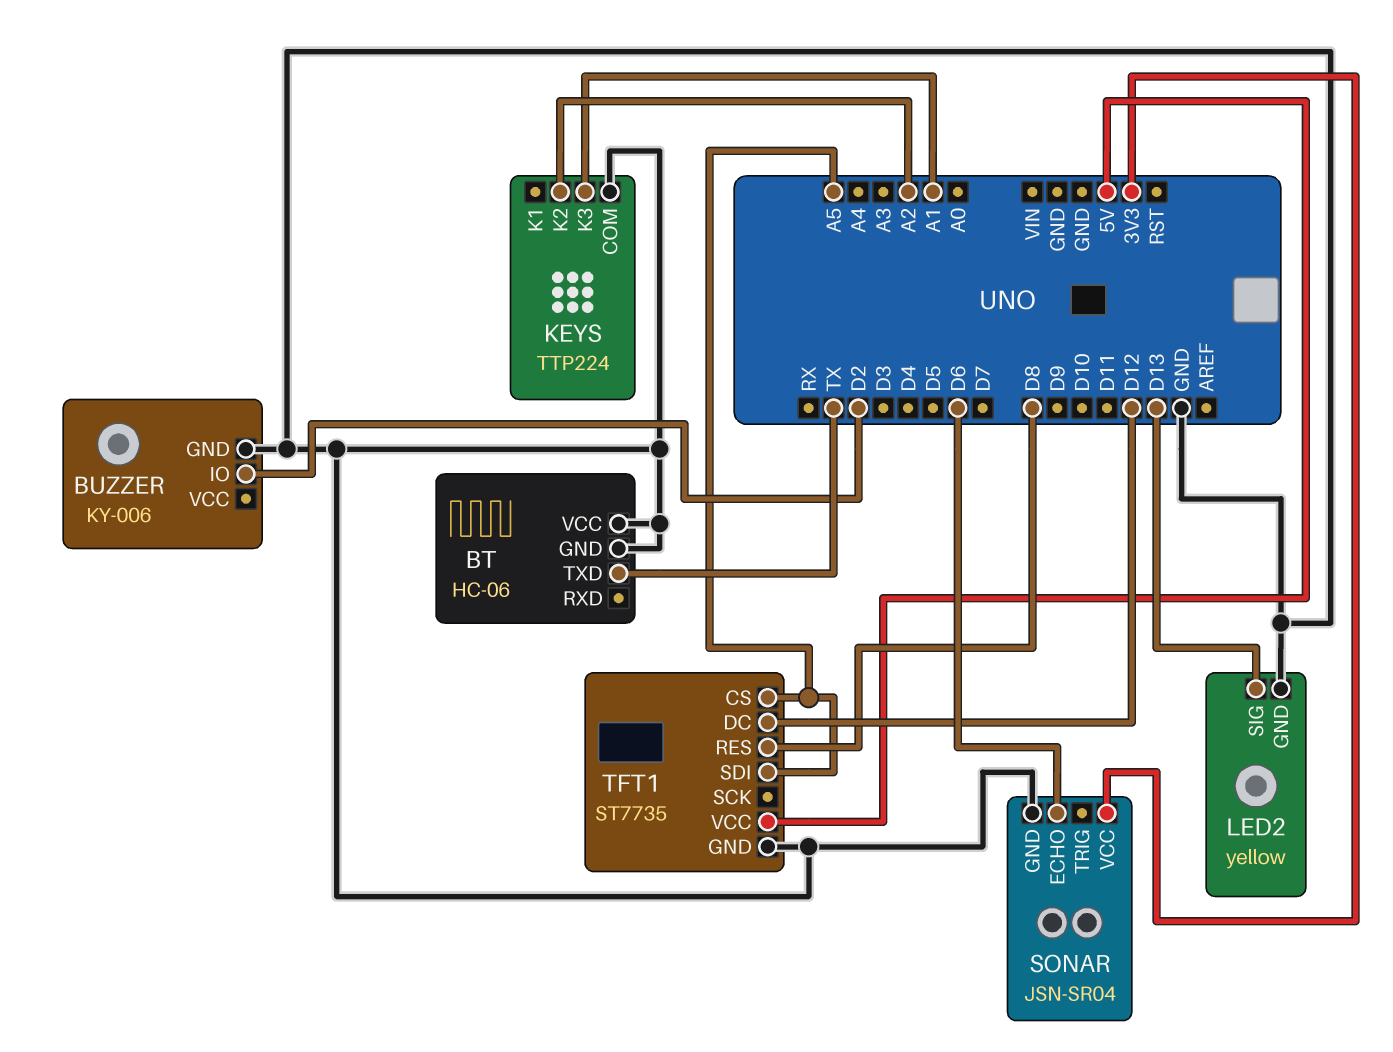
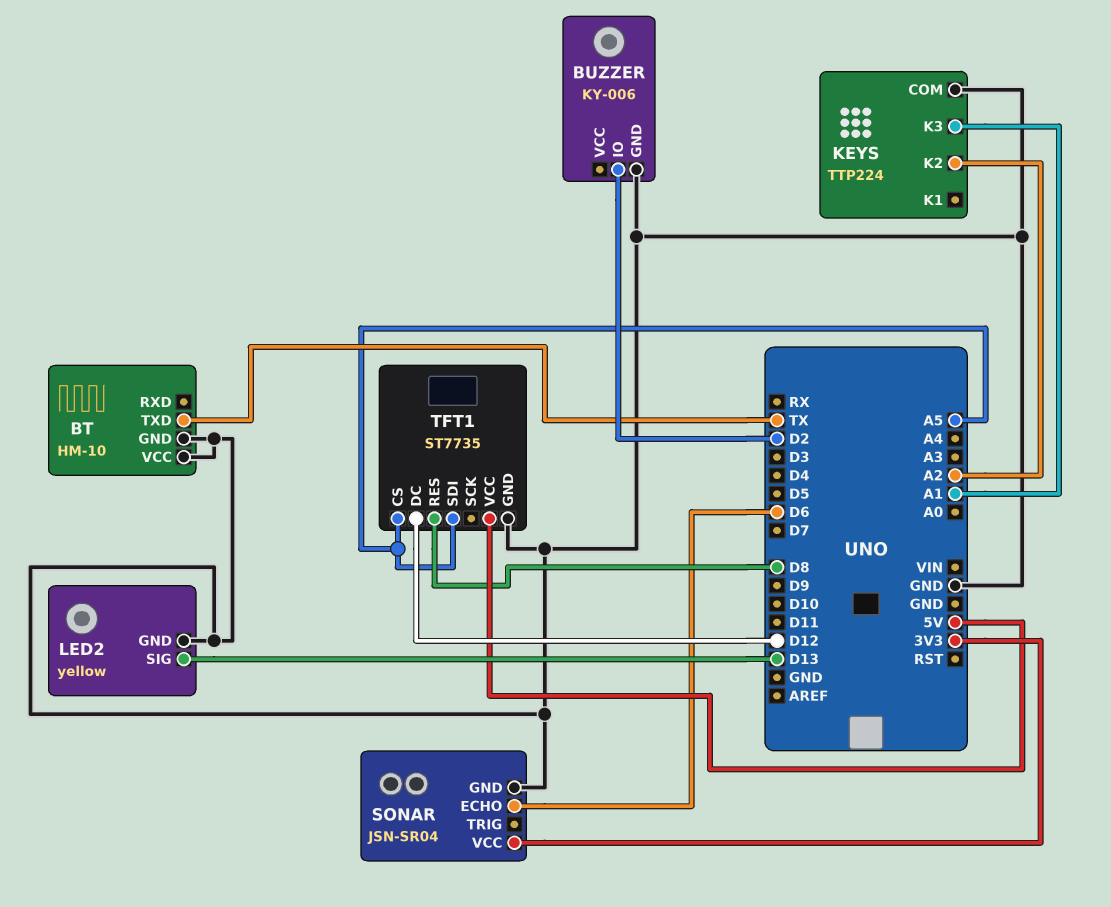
BT: HC-06 -> HM-10

